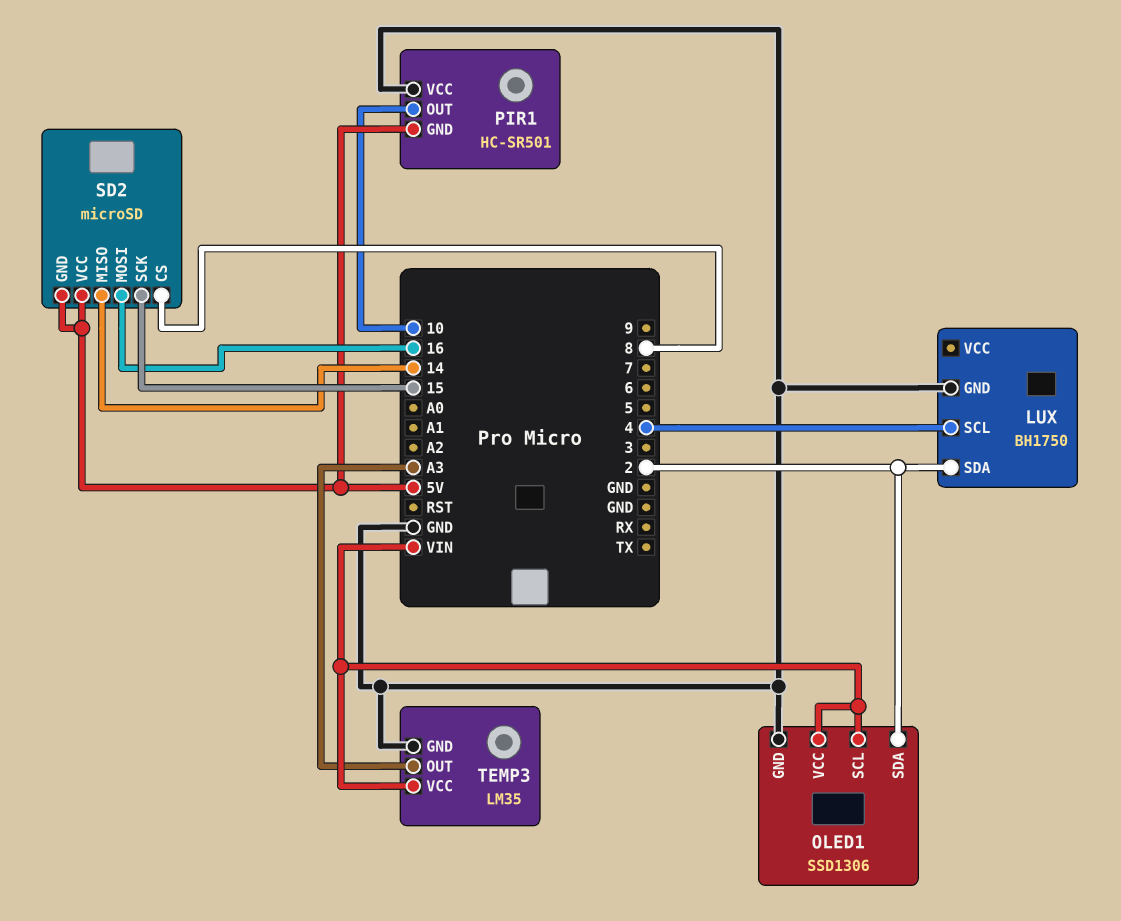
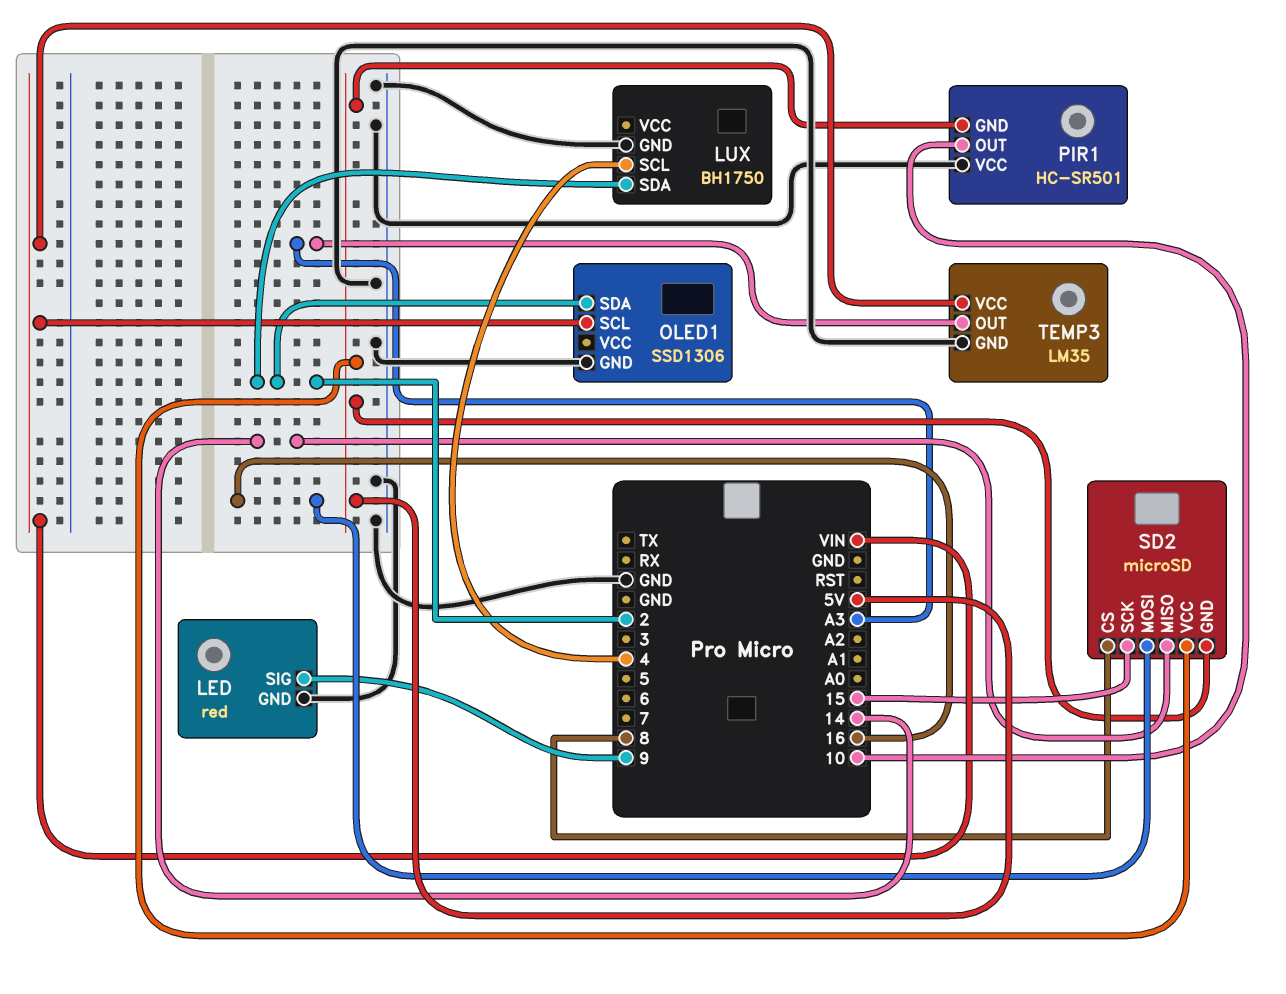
LED: none -> red
LED pin GND: none -> GND
LED pin SIG: none -> 9
OLED1 pin VCC: VIN -> none

